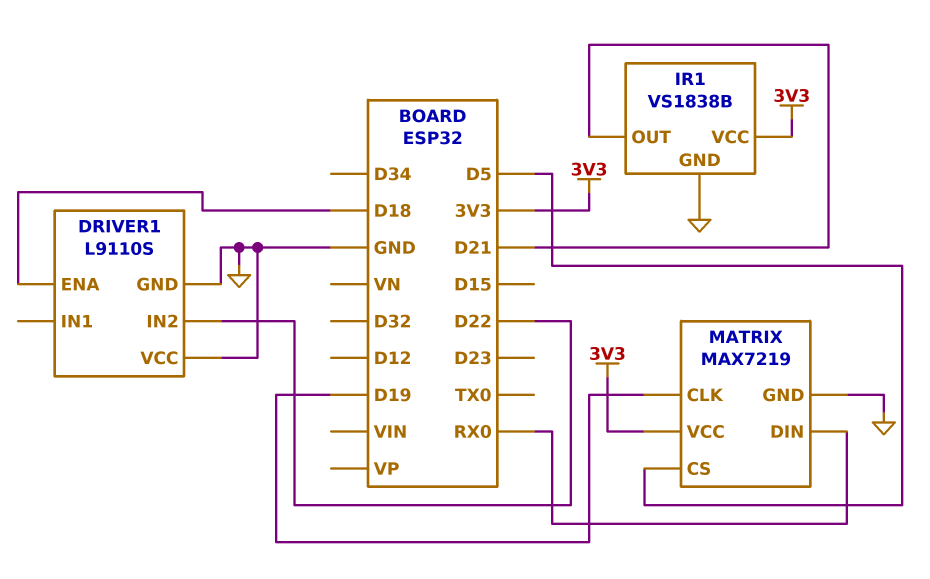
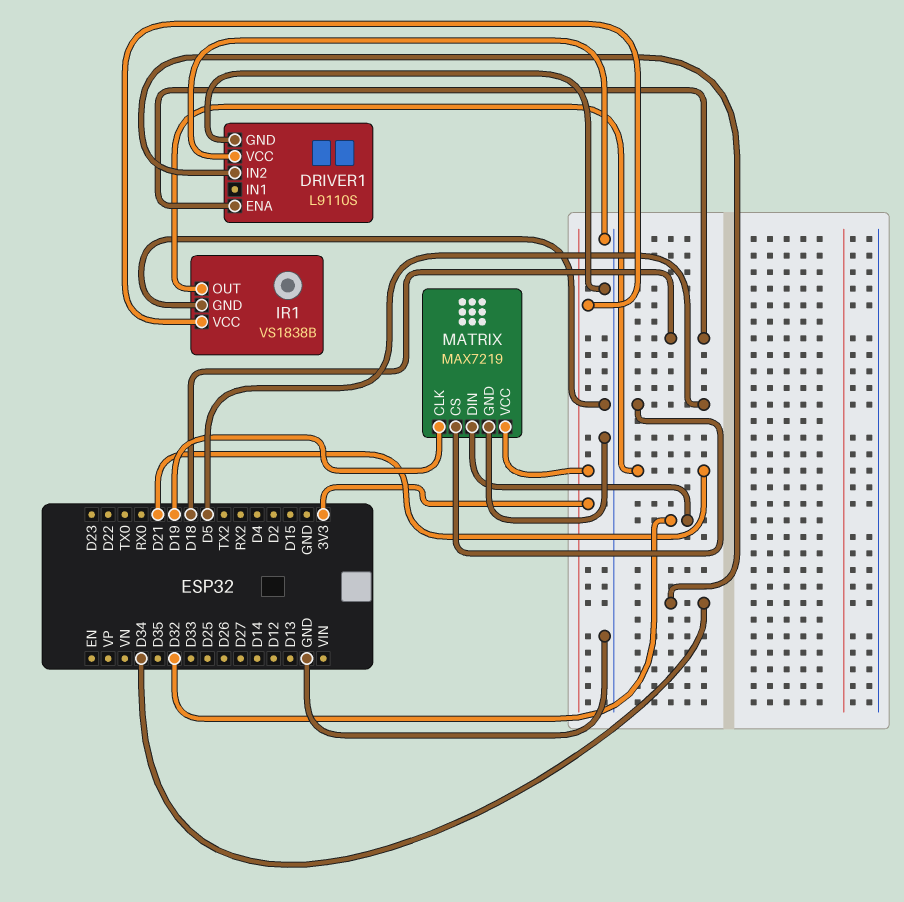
DRIVER1 pin IN2: D22 -> D34
MATRIX pin DIN: RX0 -> D32

